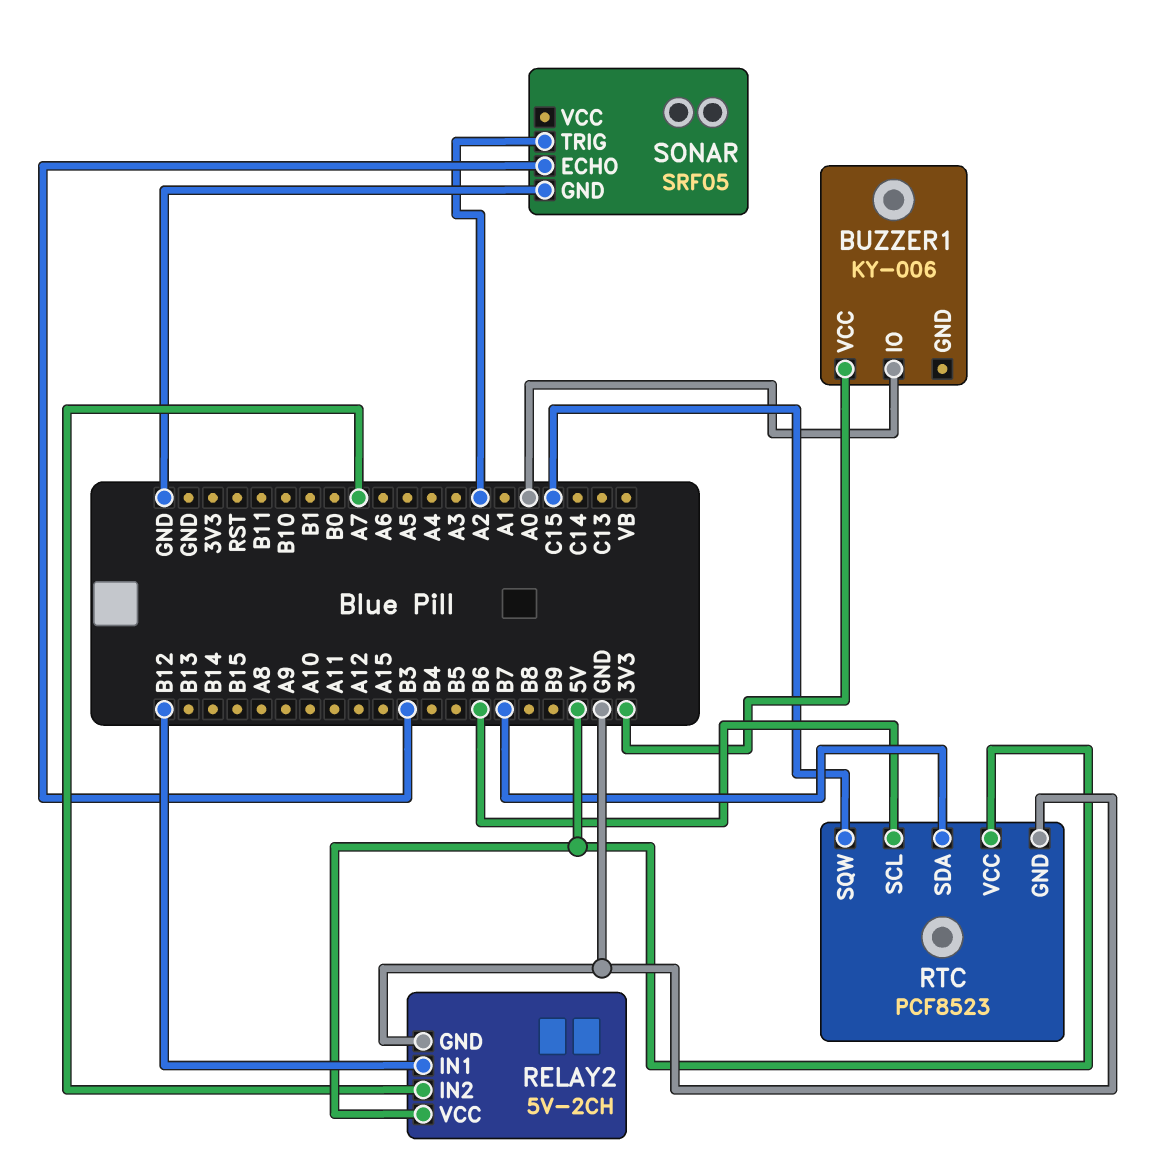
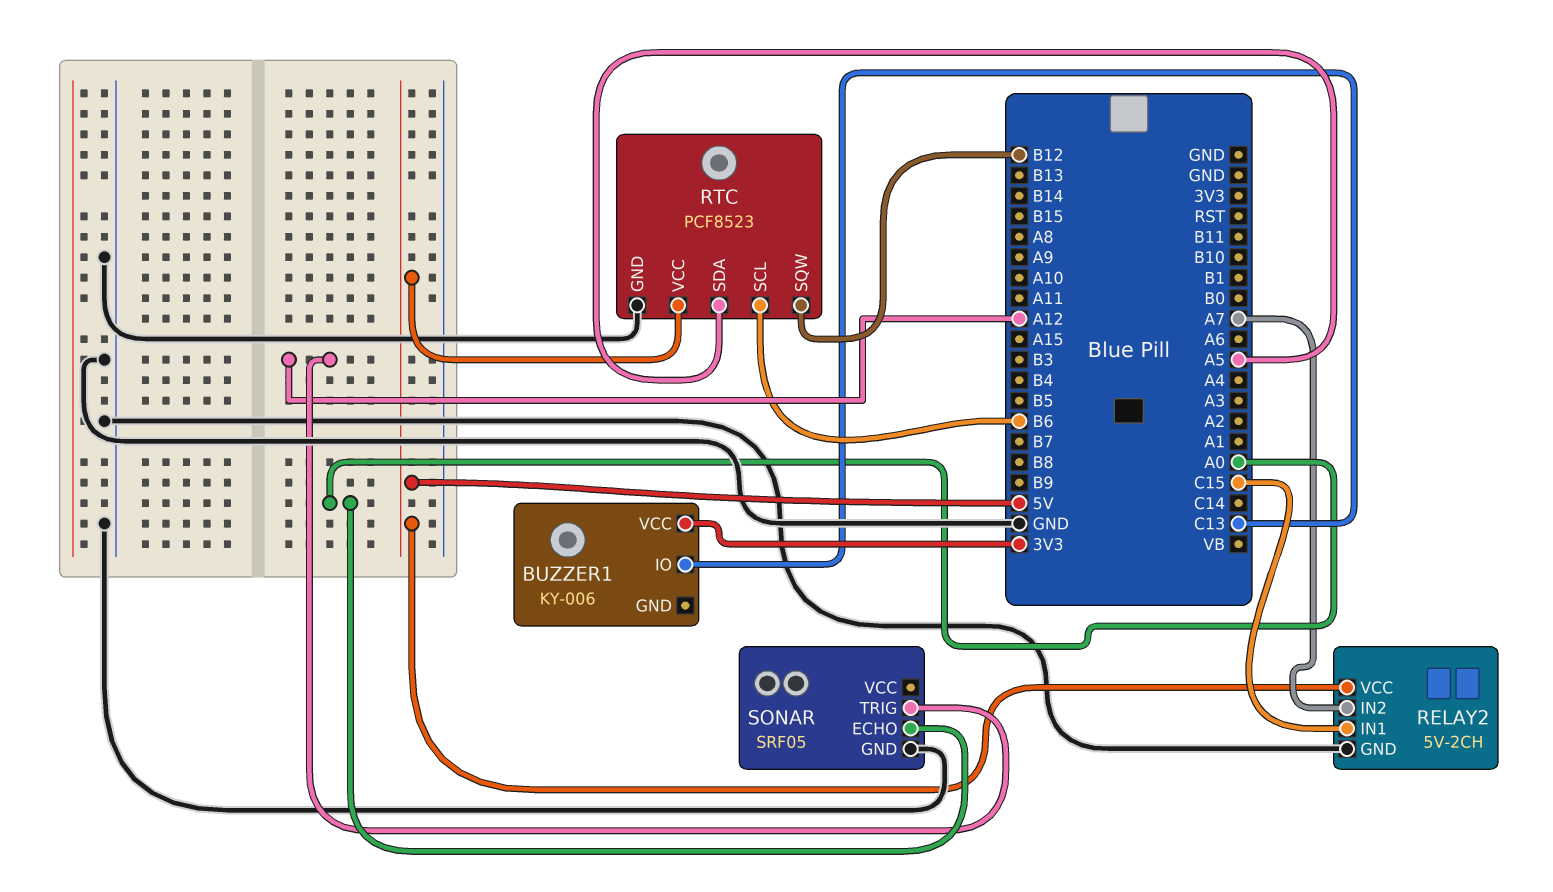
BUZZER1 pin IO: A0 -> C13
RELAY2 pin IN1: B12 -> C15
RTC pin SDA: B7 -> A5
RTC pin SQW: C15 -> B12
SONAR pin ECHO: B3 -> A0
SONAR pin TRIG: A2 -> A12

